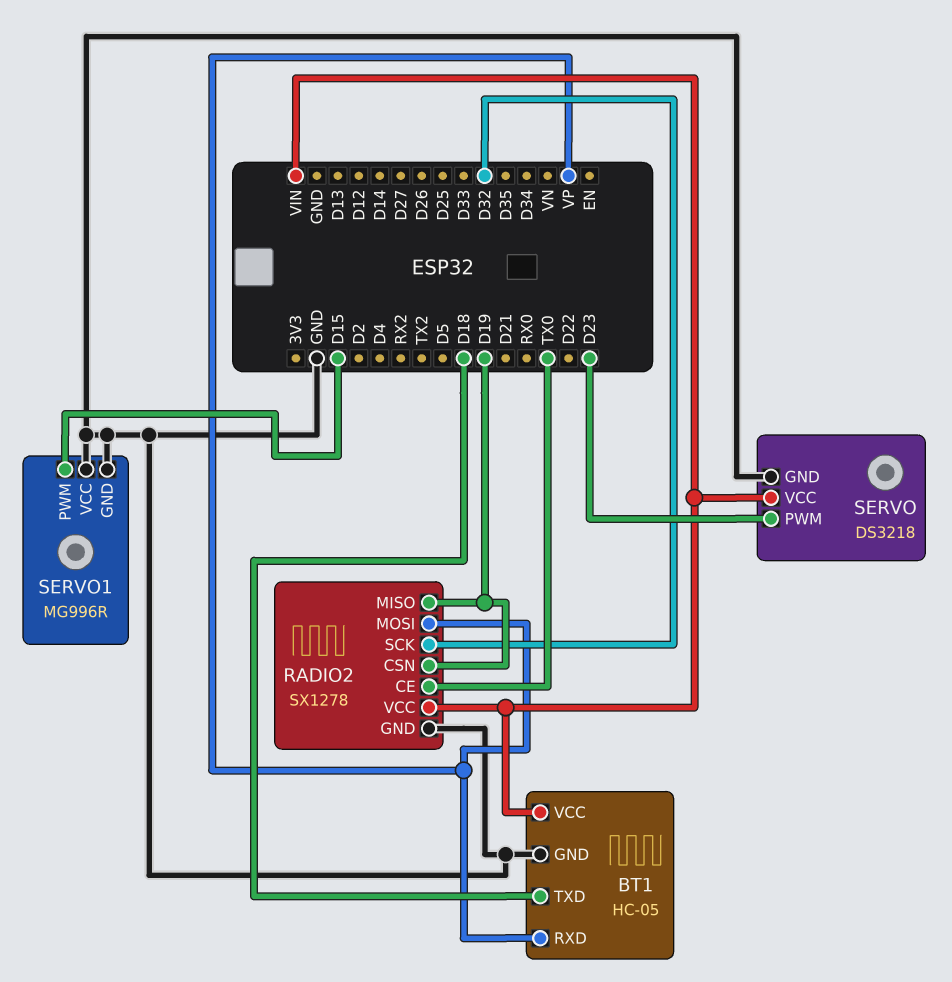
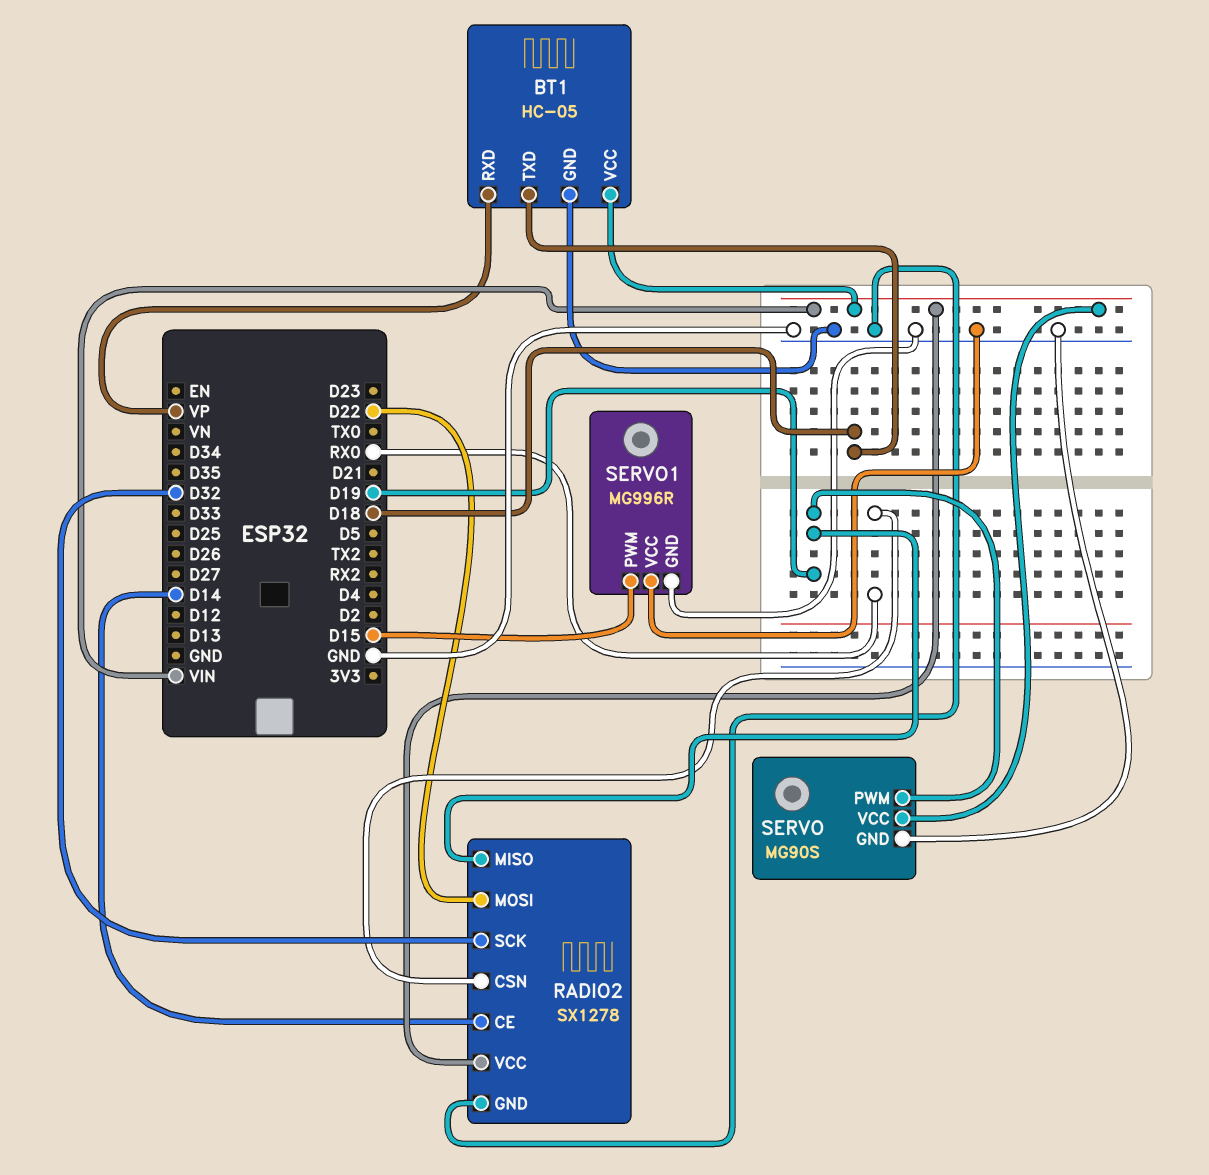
RADIO2 pin CE: TX0 -> D14
RADIO2 pin CSN: D19 -> RX0
RADIO2 pin MOSI: VP -> D22
SERVO: DS3218 -> MG90S
SERVO pin PWM: D23 -> D19

